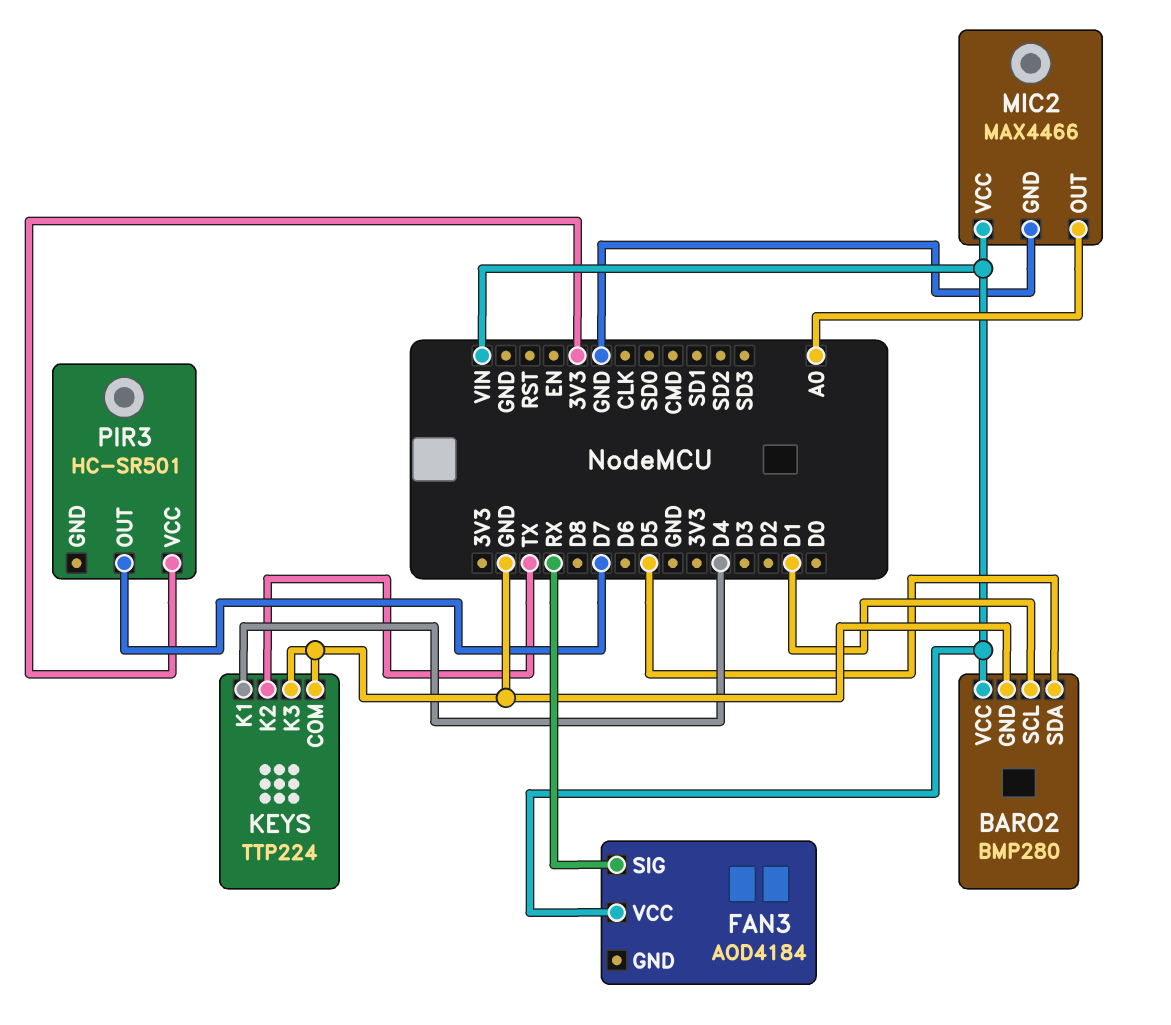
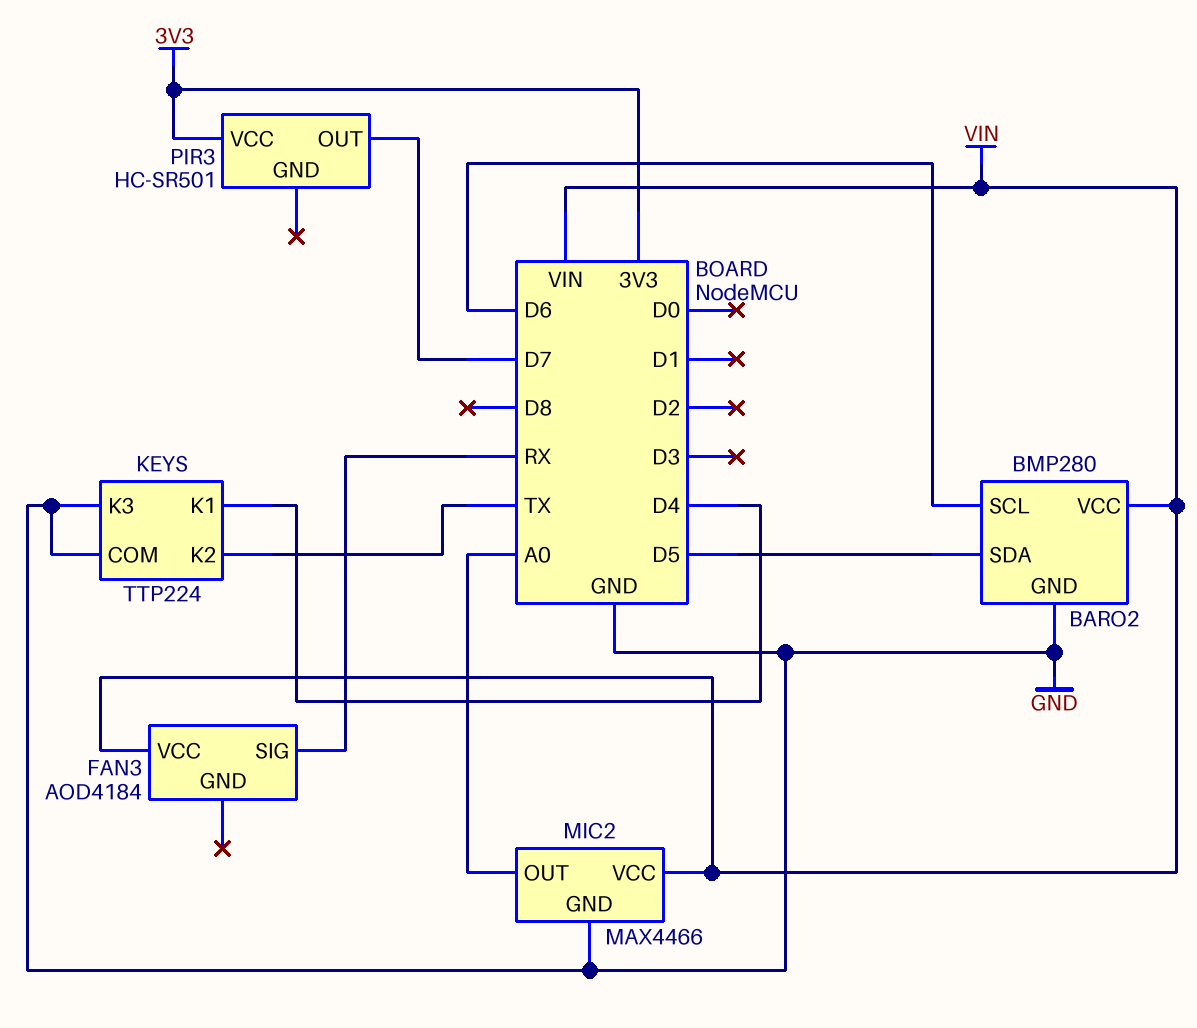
BARO2 pin SCL: D1 -> D6

